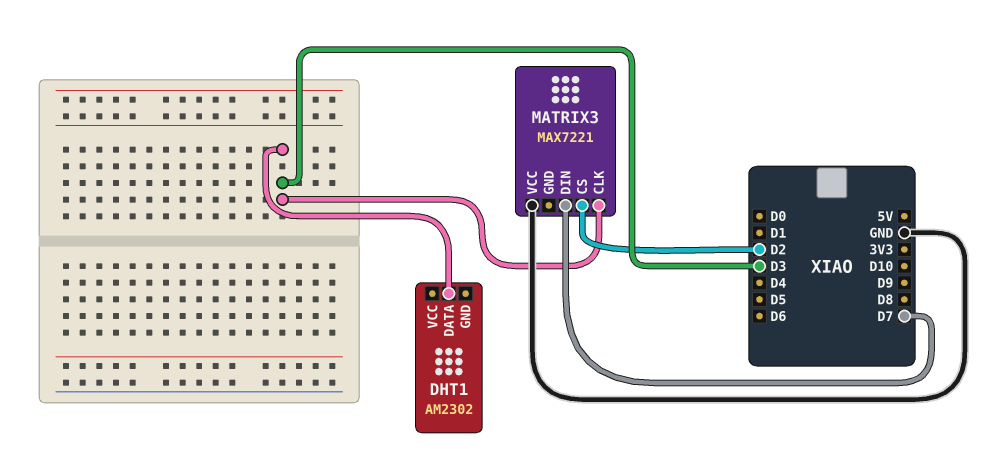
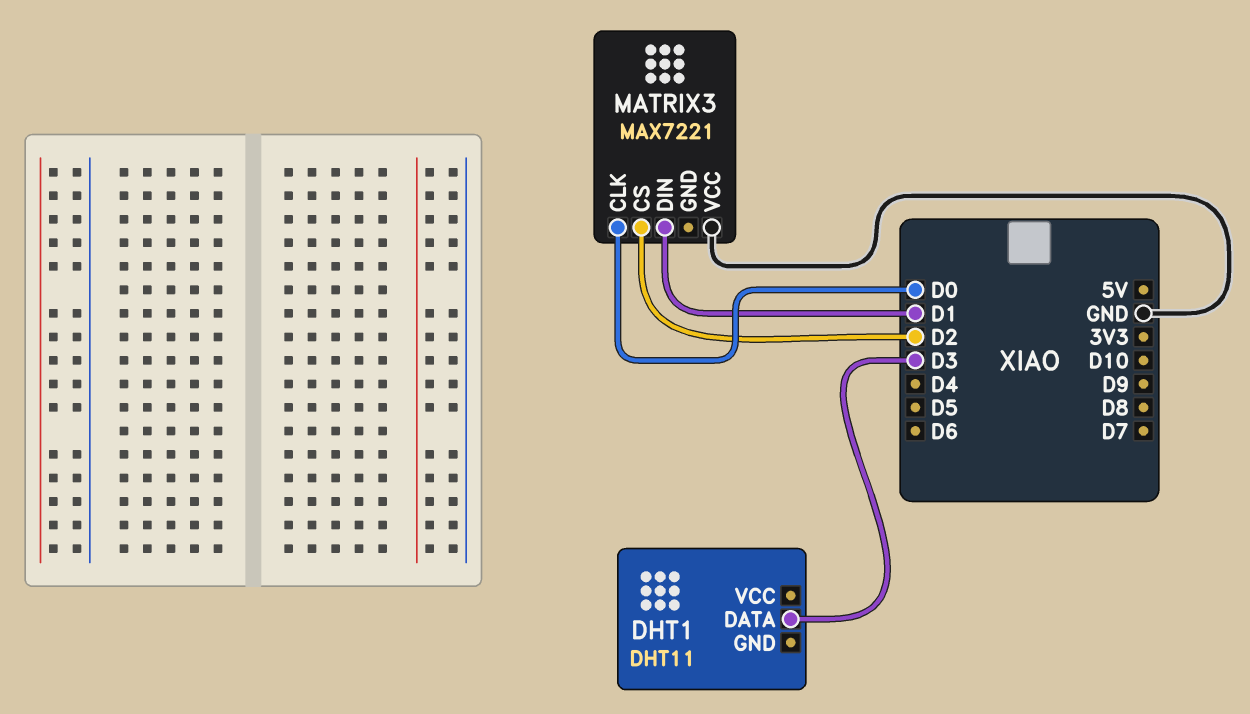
DHT1: AM2302 -> DHT11
MATRIX3 pin CLK: D3 -> D0
MATRIX3 pin DIN: D7 -> D1

